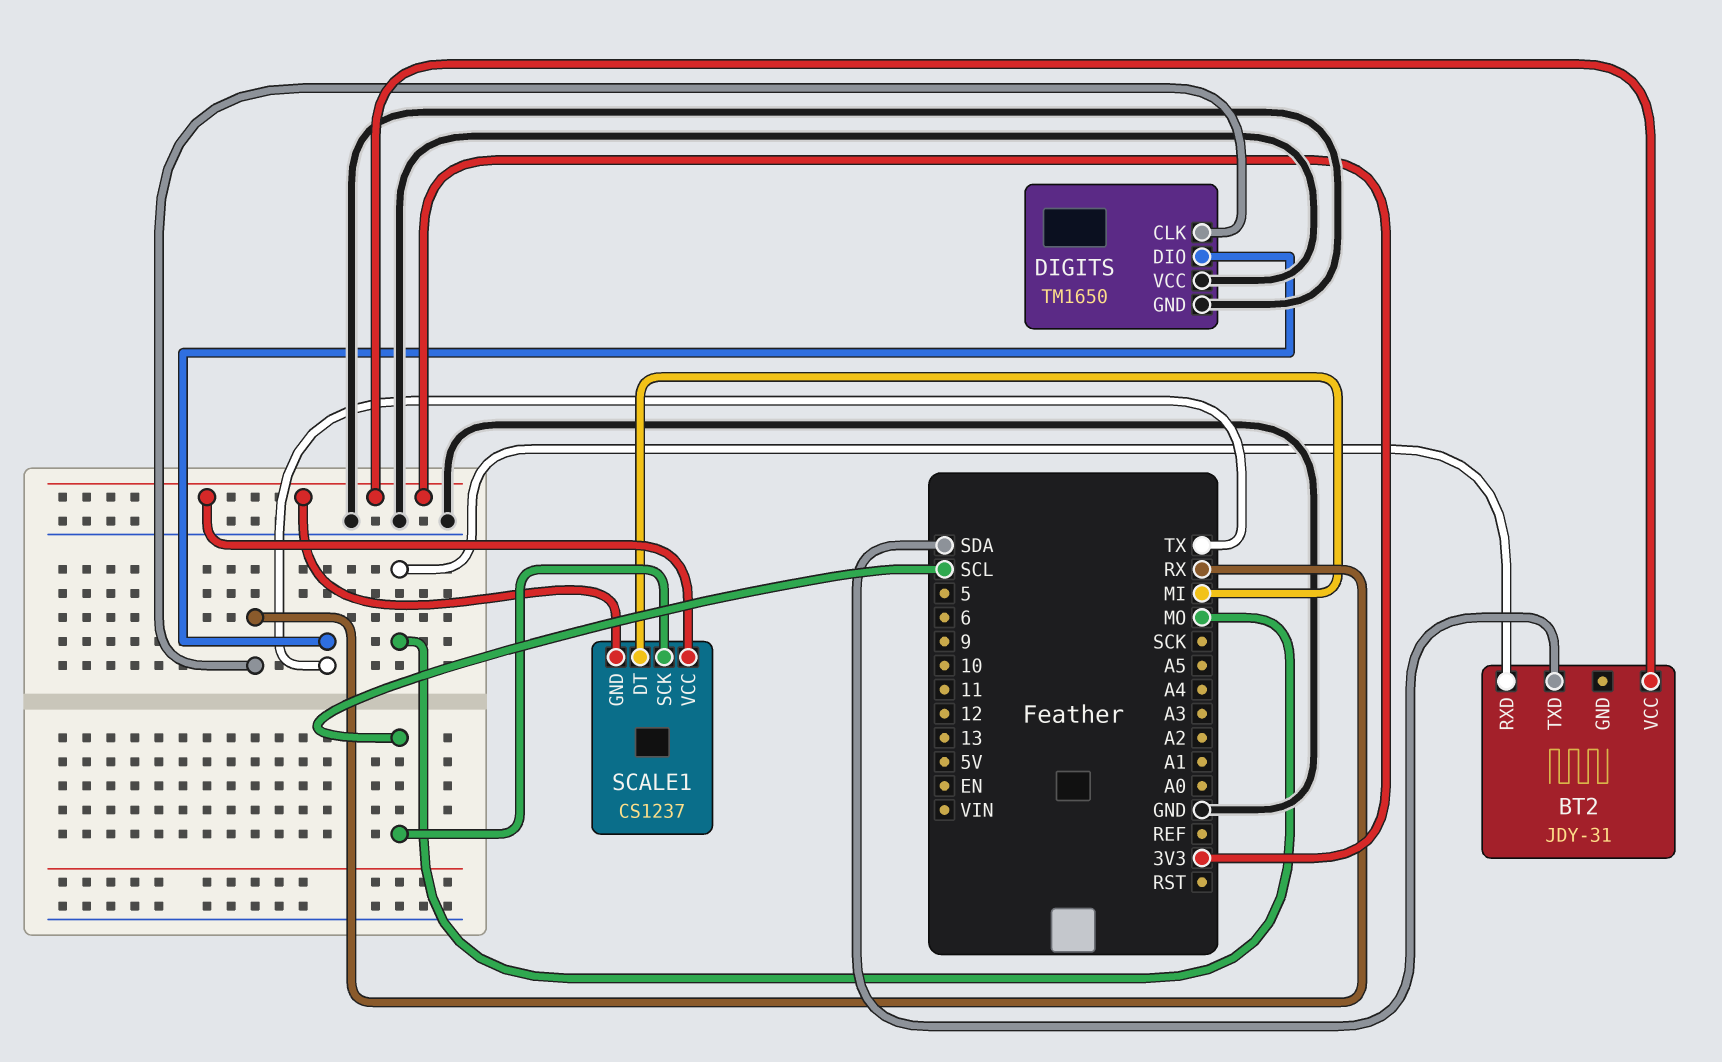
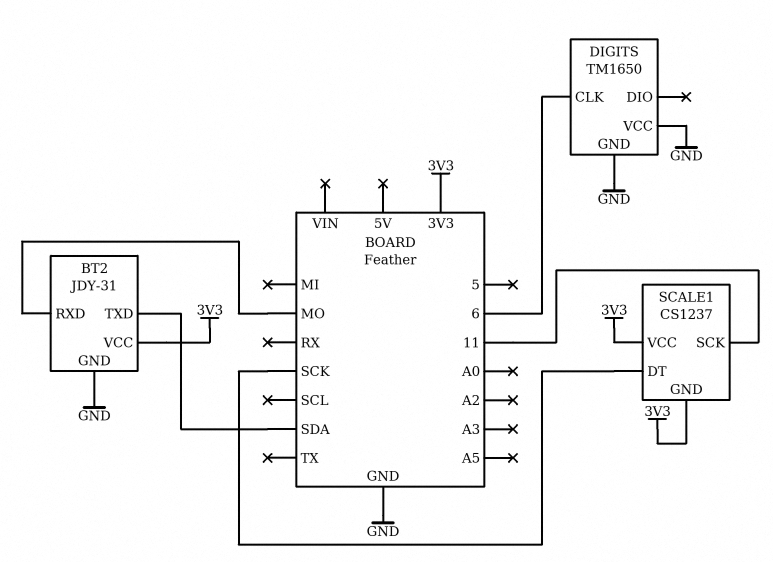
BT2 pin GND: none -> GND
DIGITS pin CLK: RX -> 6
DIGITS pin DIO: TX -> none
SCALE1 pin DT: MI -> SCK
SCALE1 pin SCK: SCL -> 11

